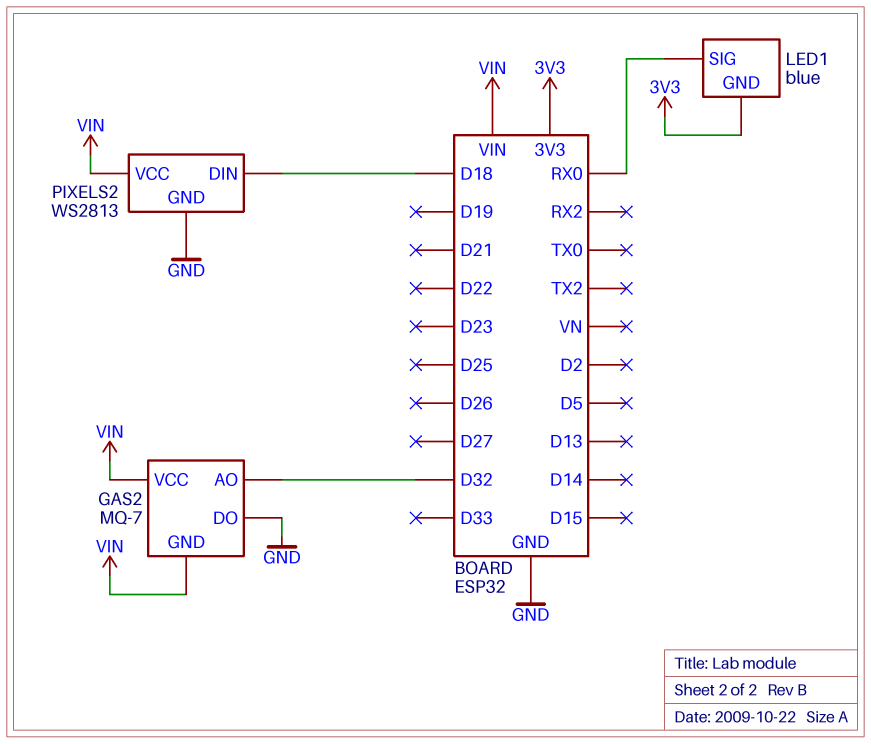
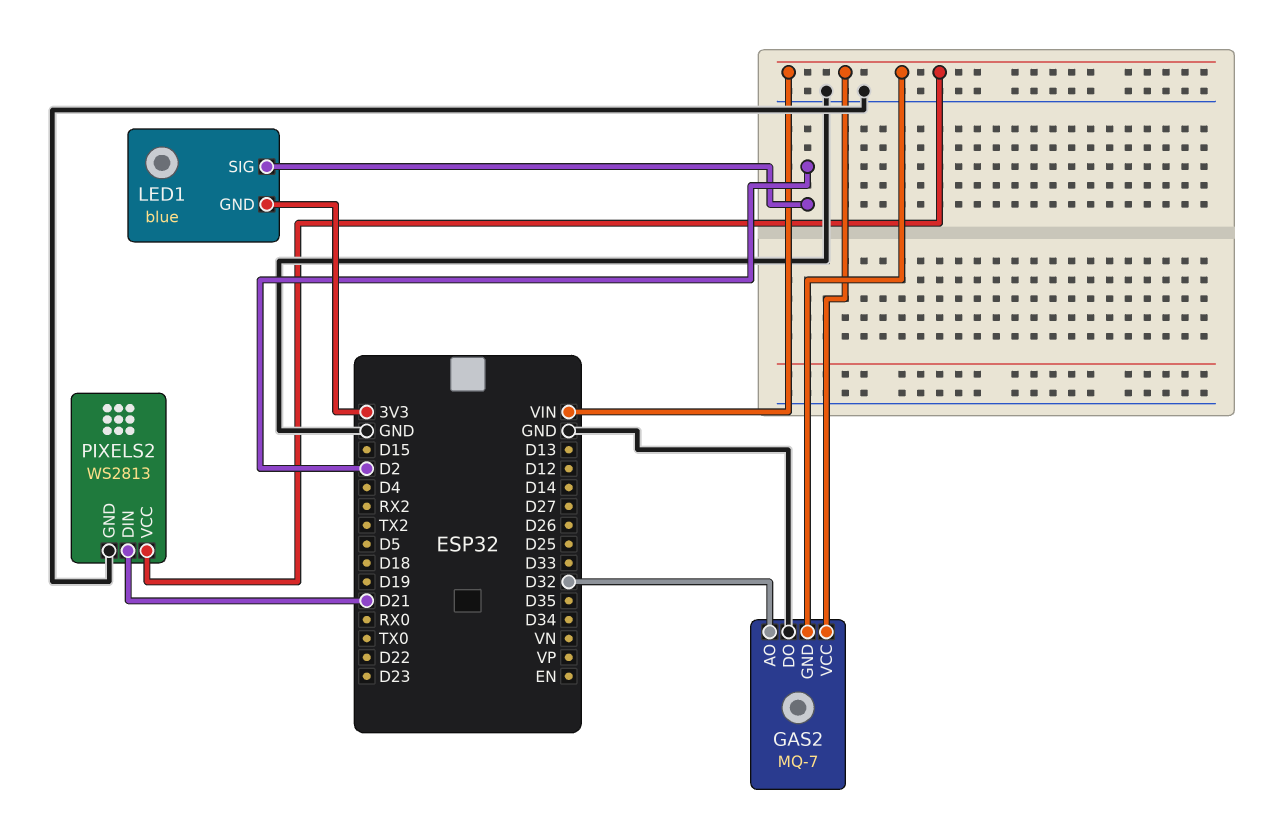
LED1 pin SIG: RX0 -> D2
PIXELS2 pin DIN: D18 -> D21

